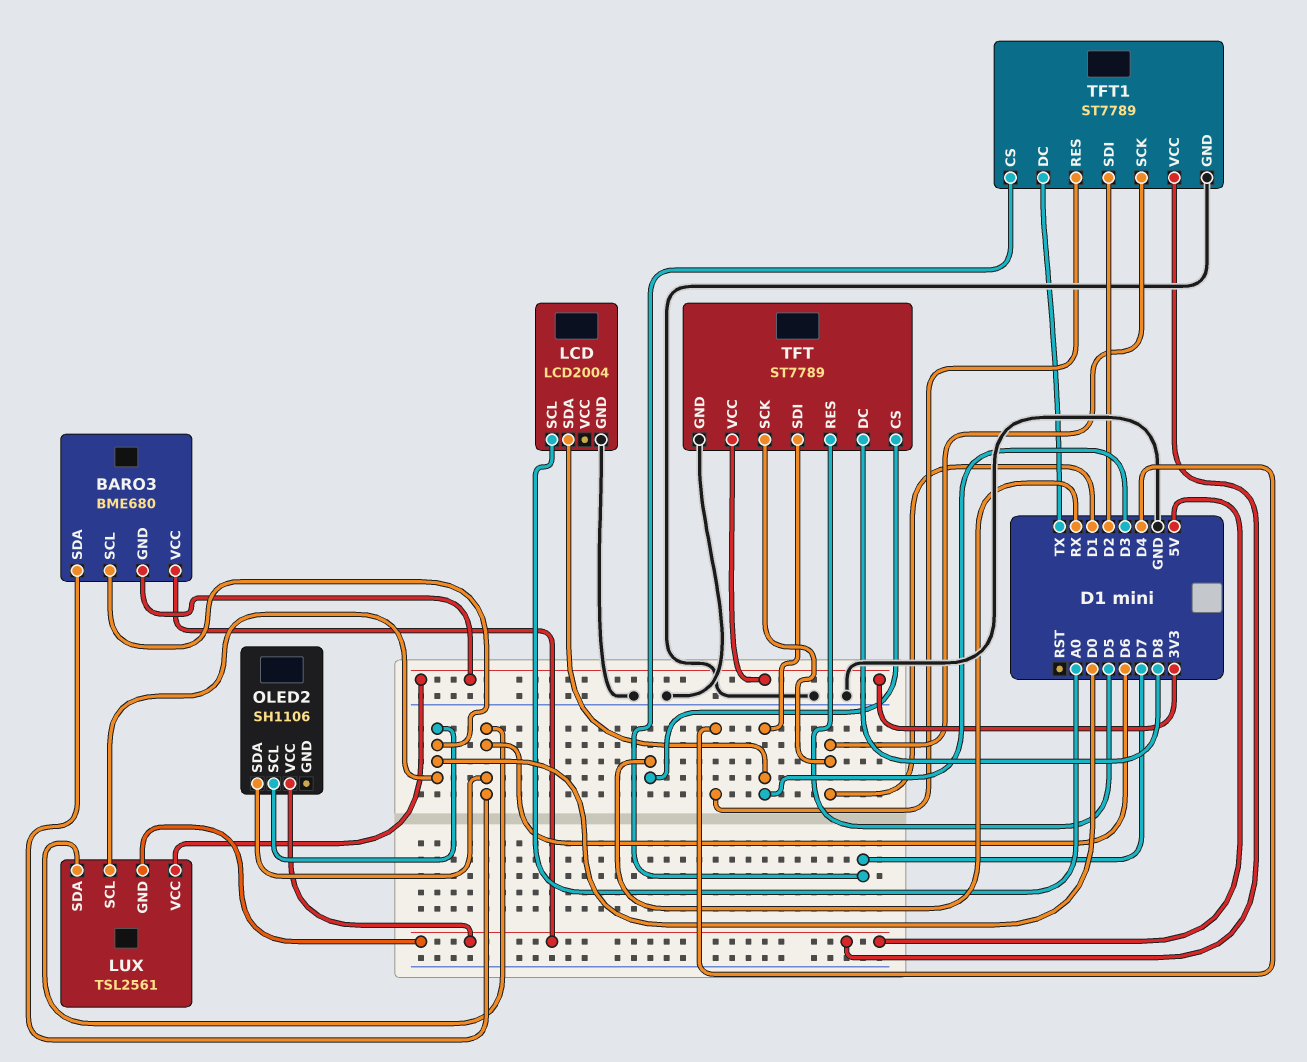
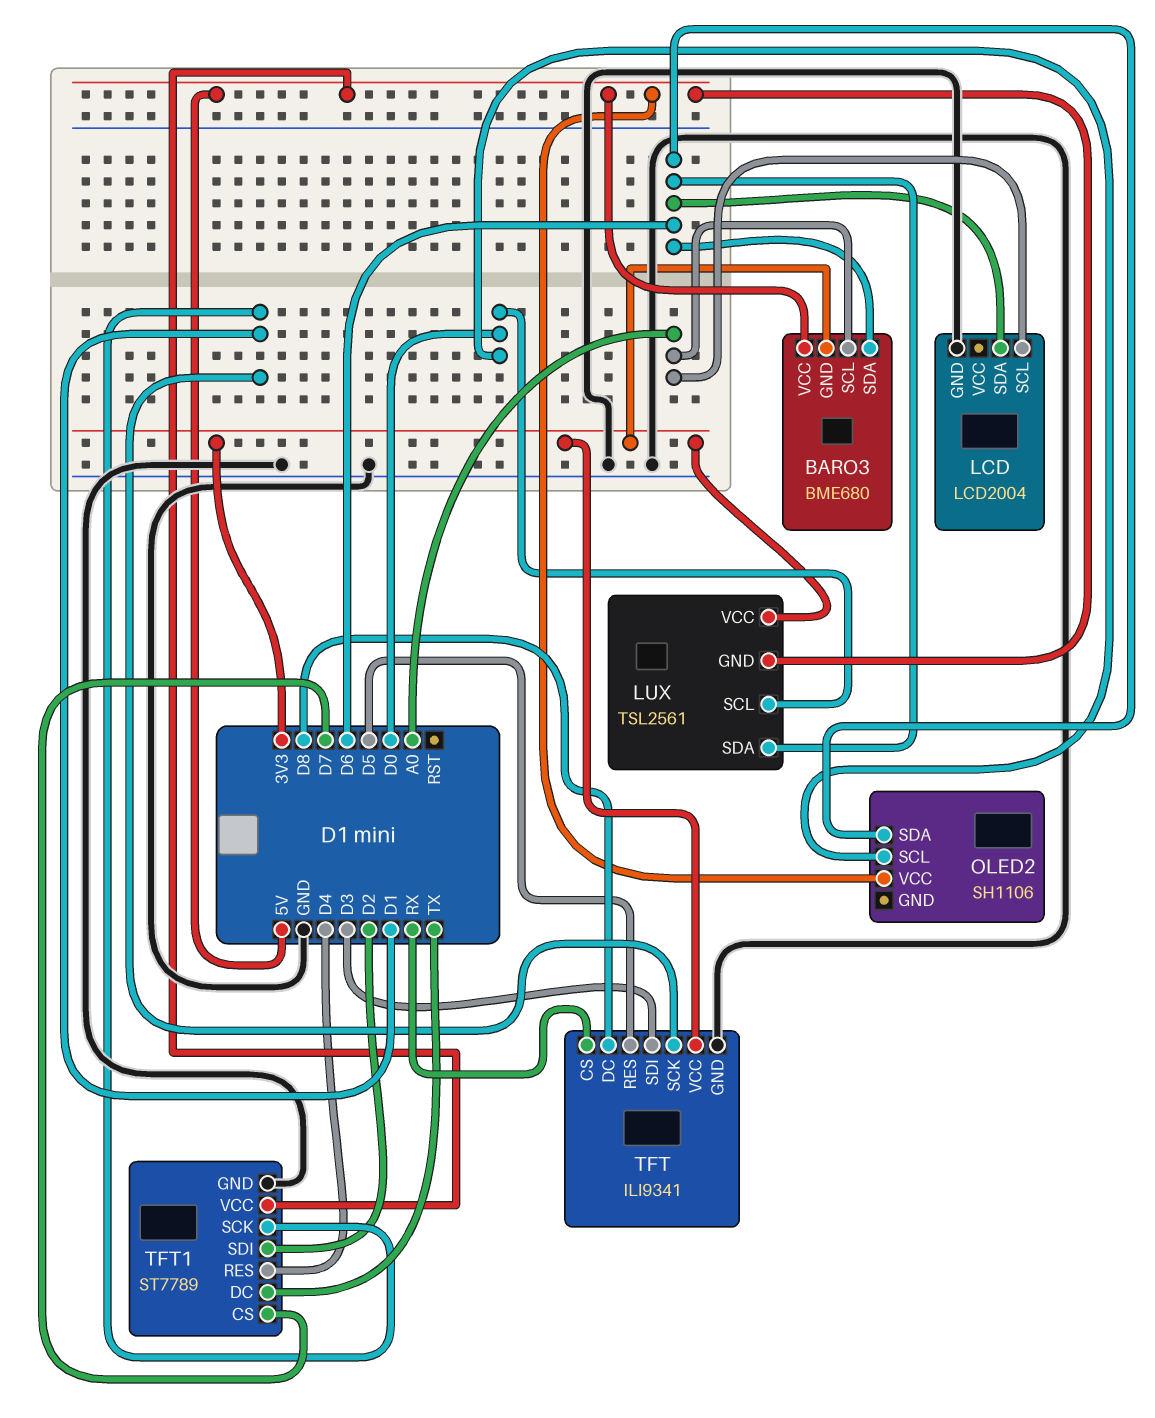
BARO3 pin SCL: D0 -> A0
LCD pin SDA: D3 -> D6
TFT: ST7789 -> ILI9341

